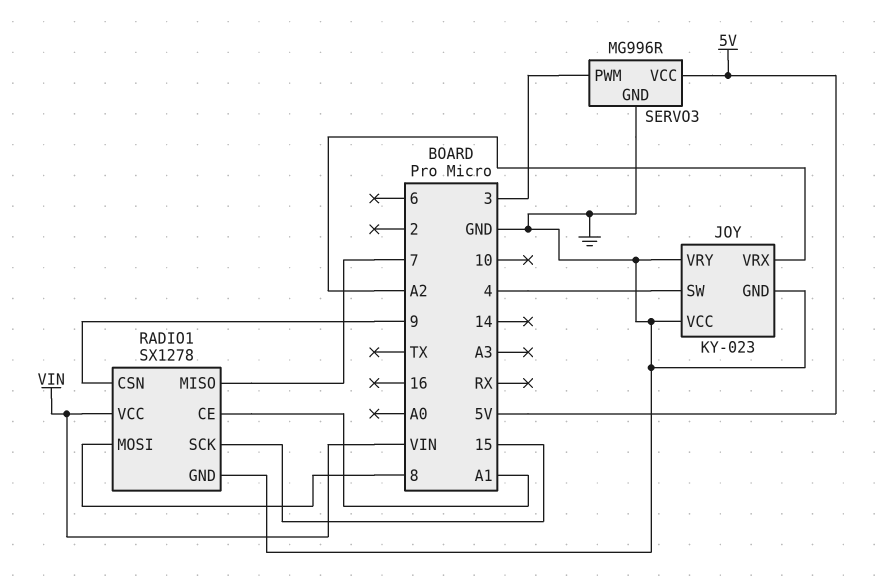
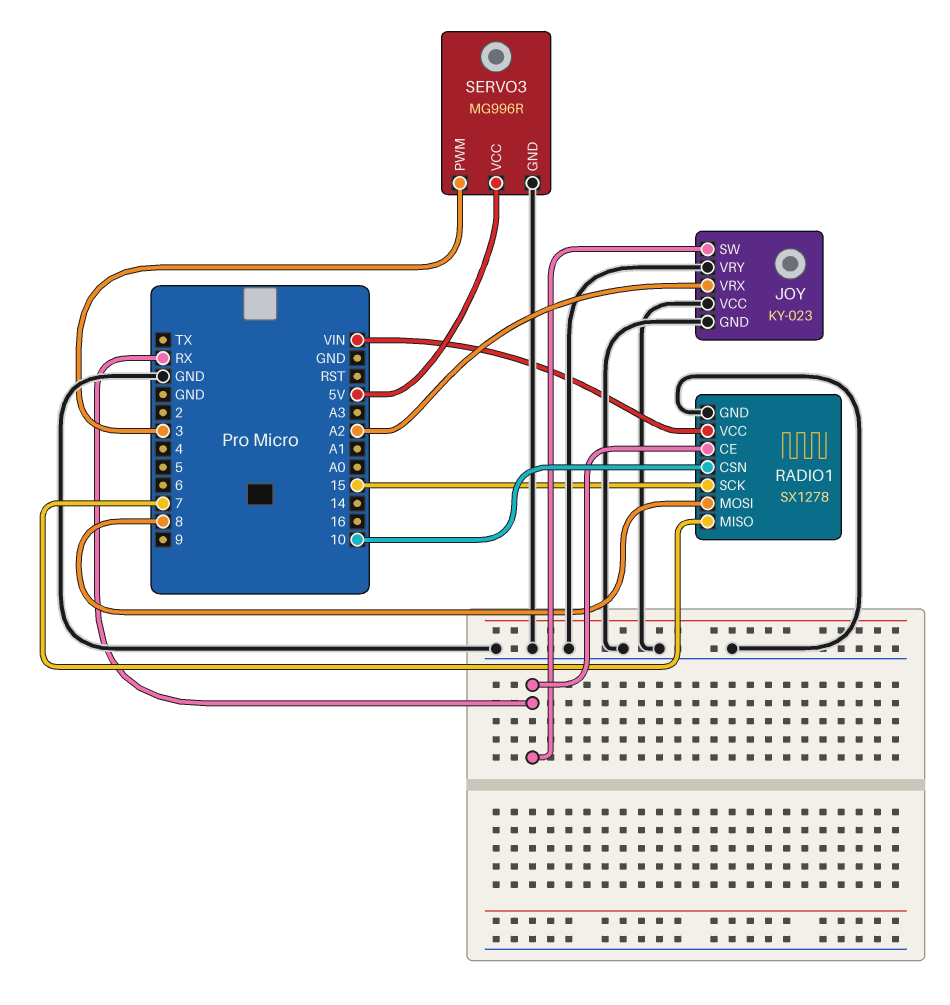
JOY pin SW: 4 -> RX
RADIO1 pin CE: A1 -> RX
RADIO1 pin CSN: 9 -> 10

